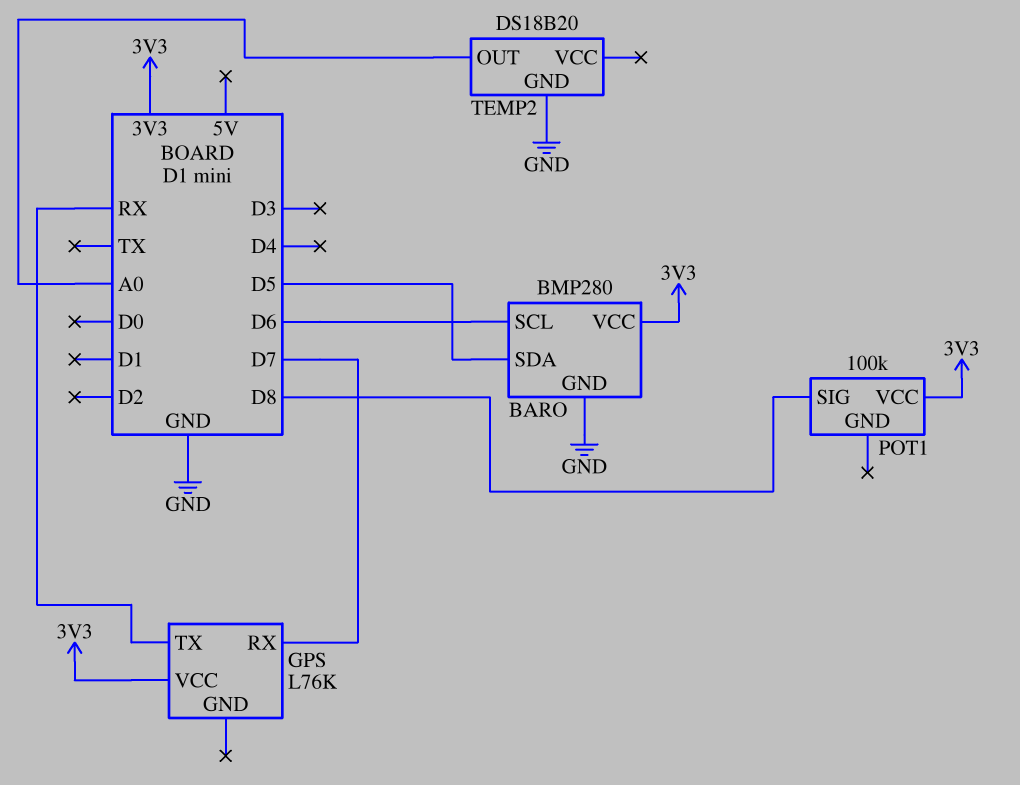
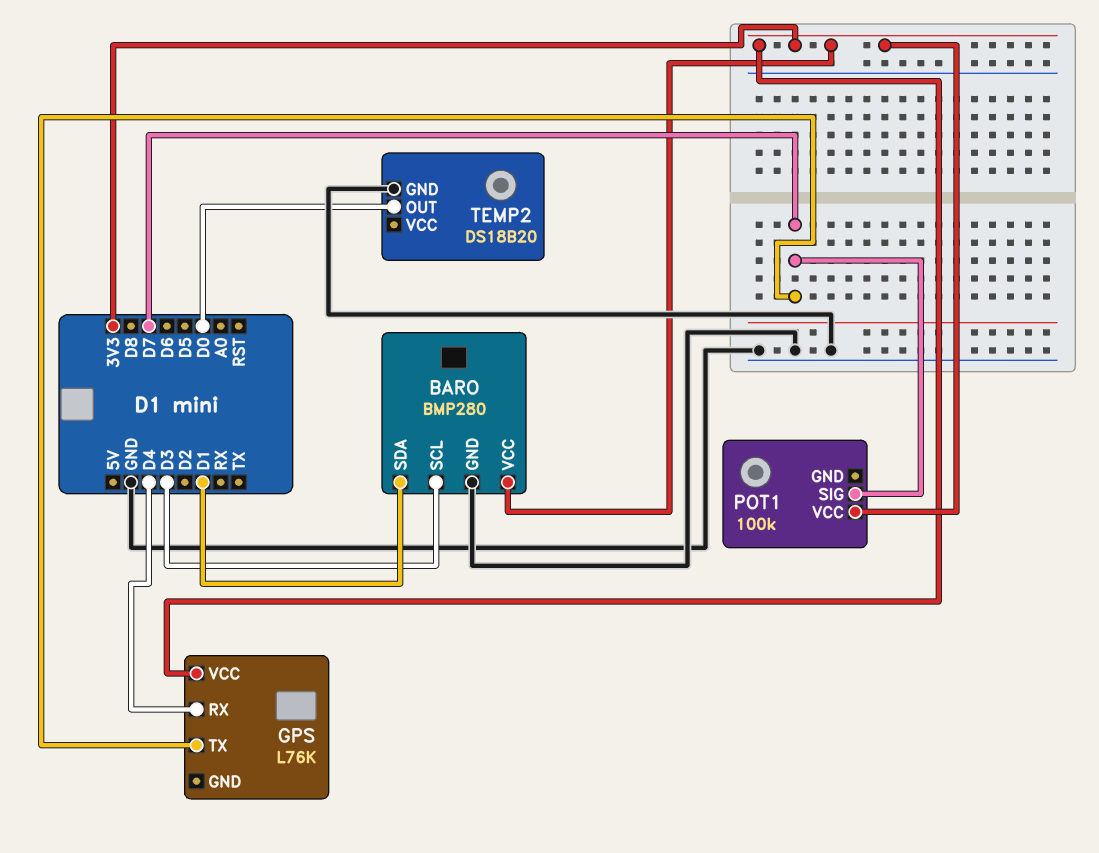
BARO pin SCL: D6 -> D3
BARO pin SDA: D5 -> D1
GPS pin RX: D7 -> D4
GPS pin TX: RX -> D7
POT1 pin SIG: D8 -> D7
TEMP2 pin OUT: A0 -> D0

